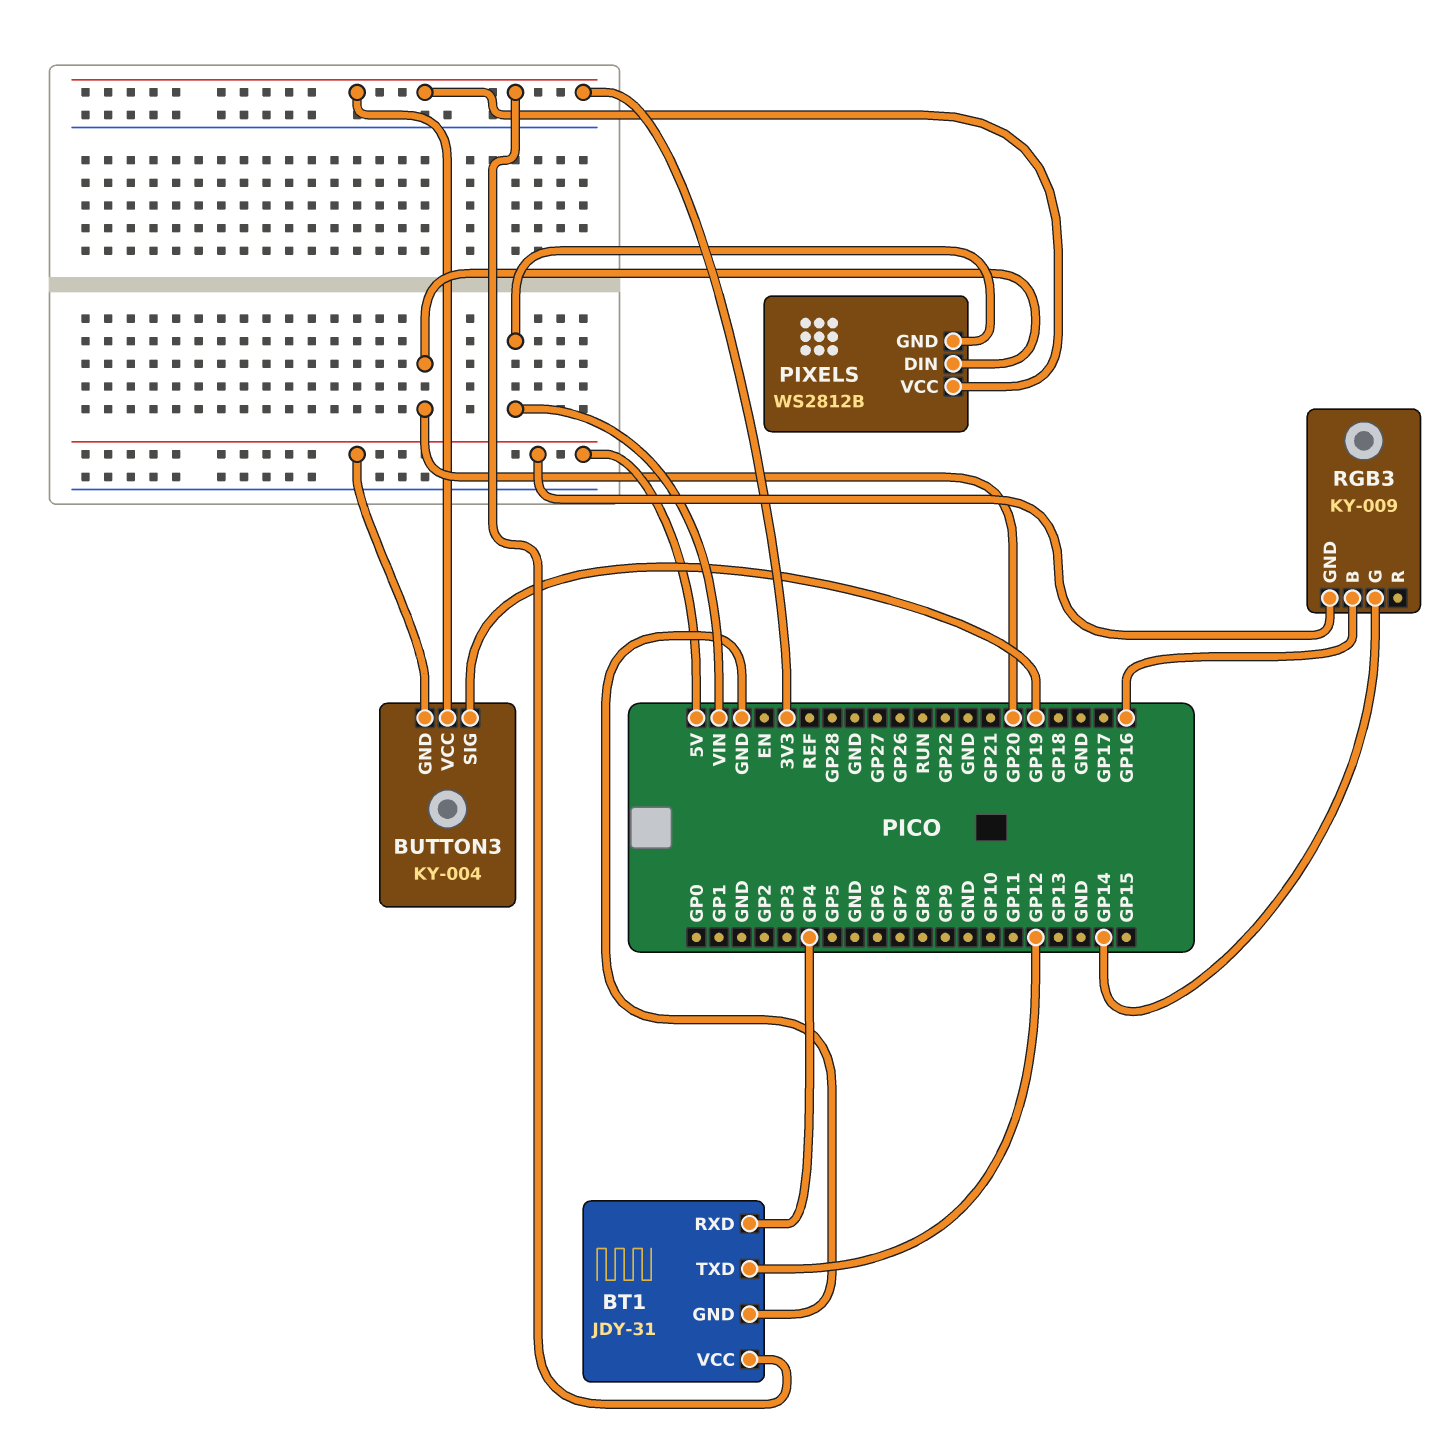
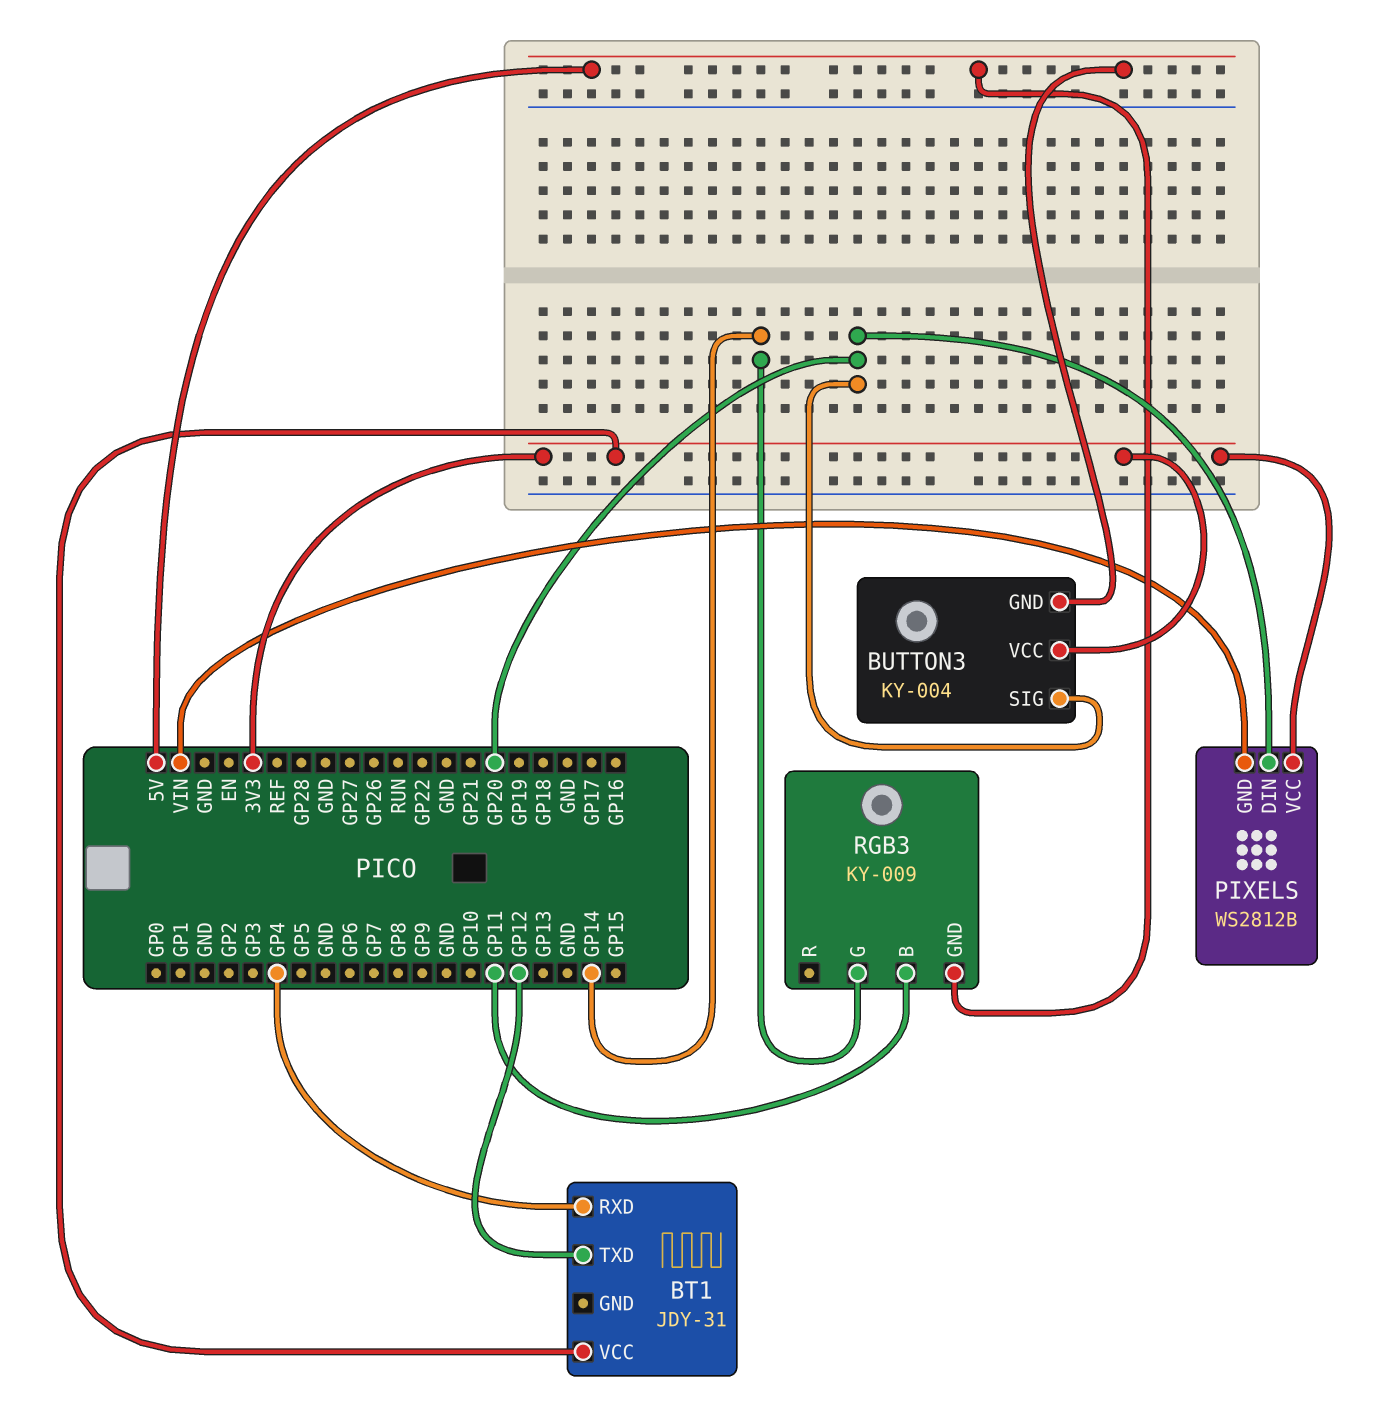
BT1 pin GND: GND -> none
BUTTON3 pin SIG: GP19 -> GP20
RGB3 pin B: GP16 -> GP11

